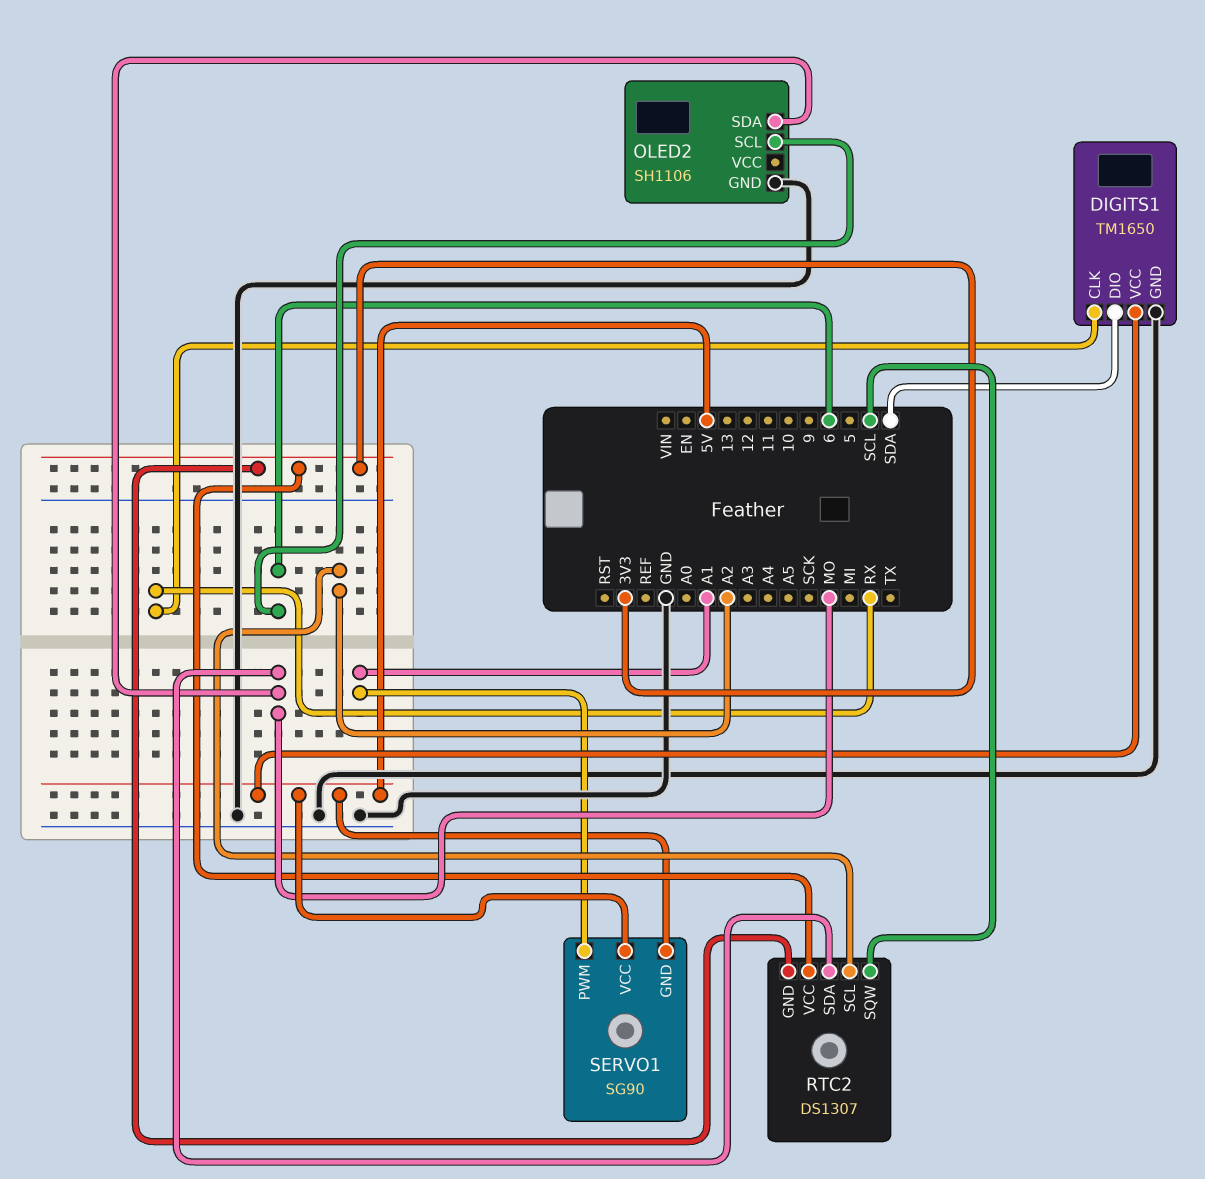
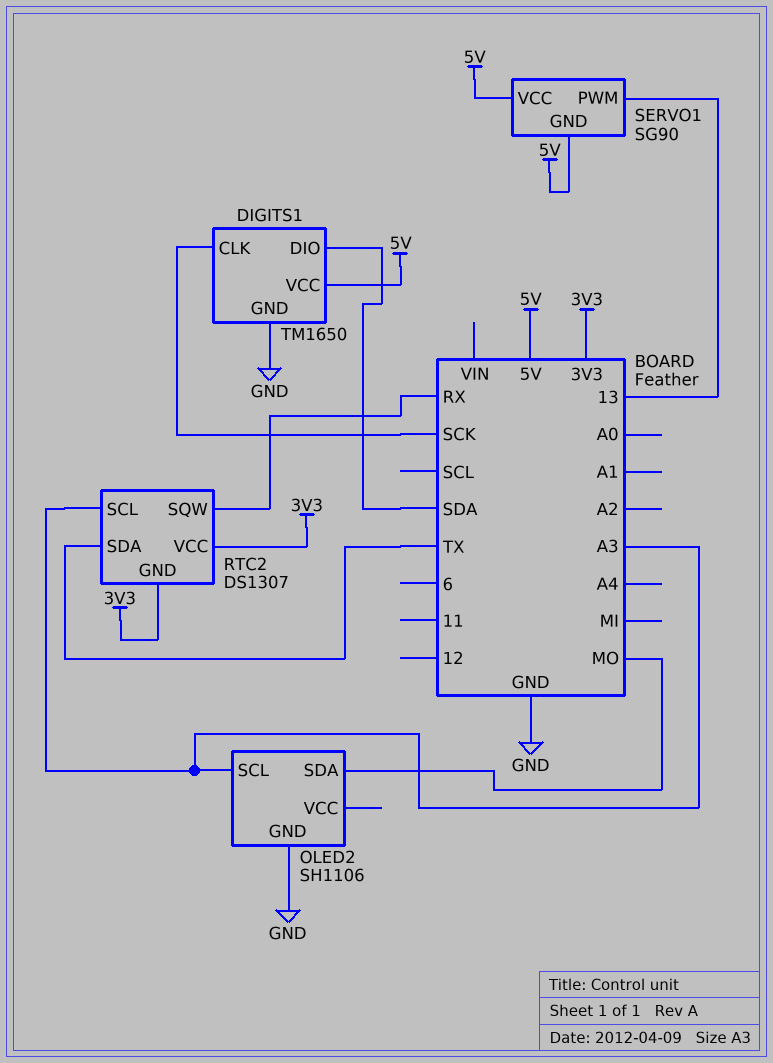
DIGITS1 pin CLK: RX -> SCK
OLED2 pin SCL: 6 -> A3
RTC2 pin SCL: A2 -> A3
RTC2 pin SDA: MO -> TX
RTC2 pin SQW: SCL -> RX
SERVO1 pin PWM: A1 -> 13

